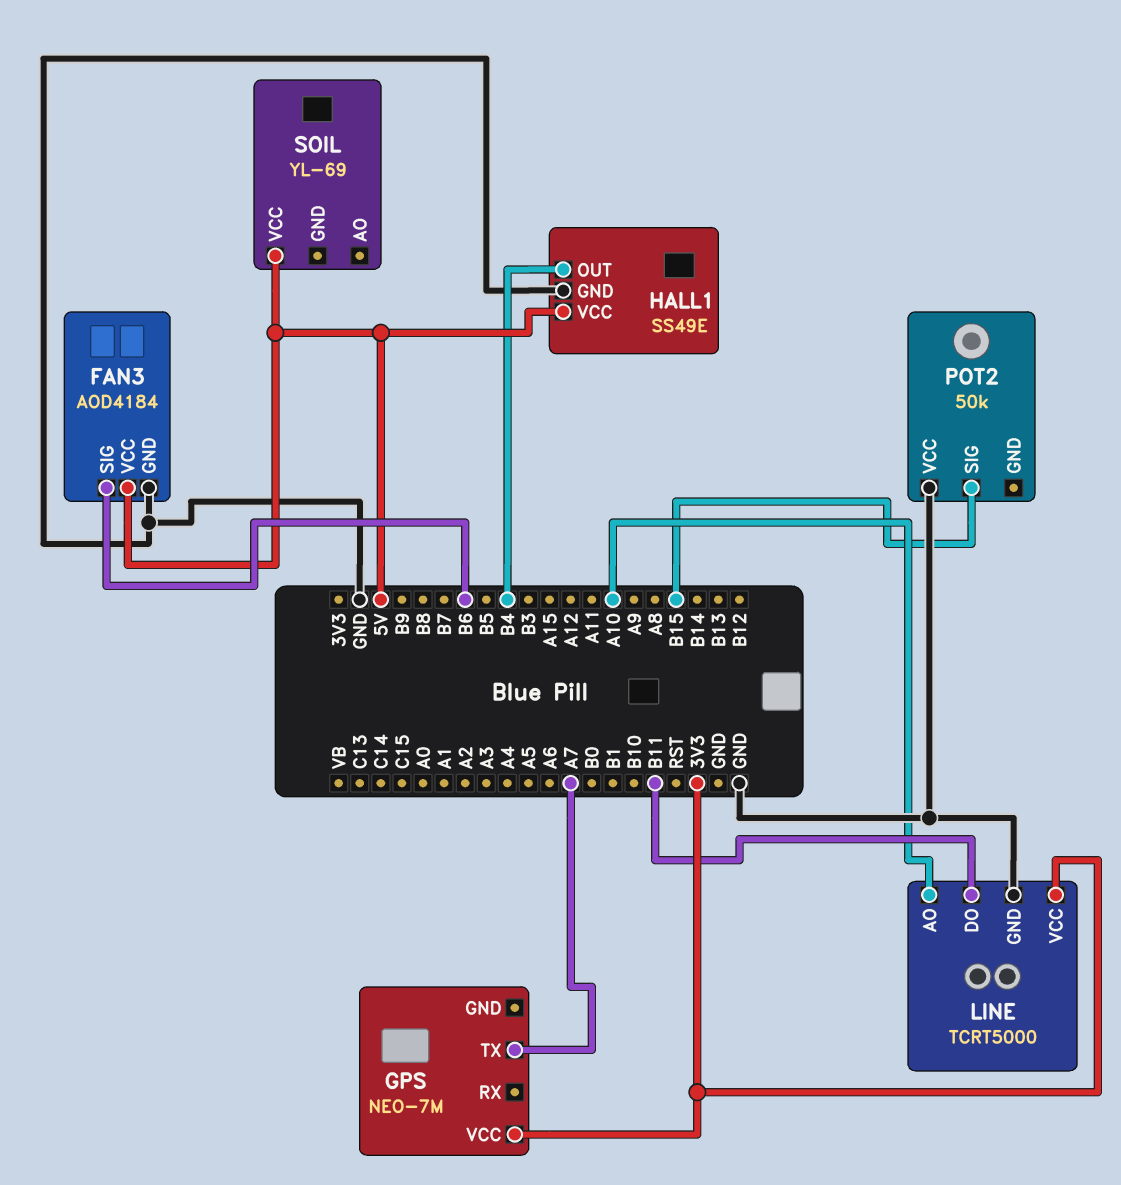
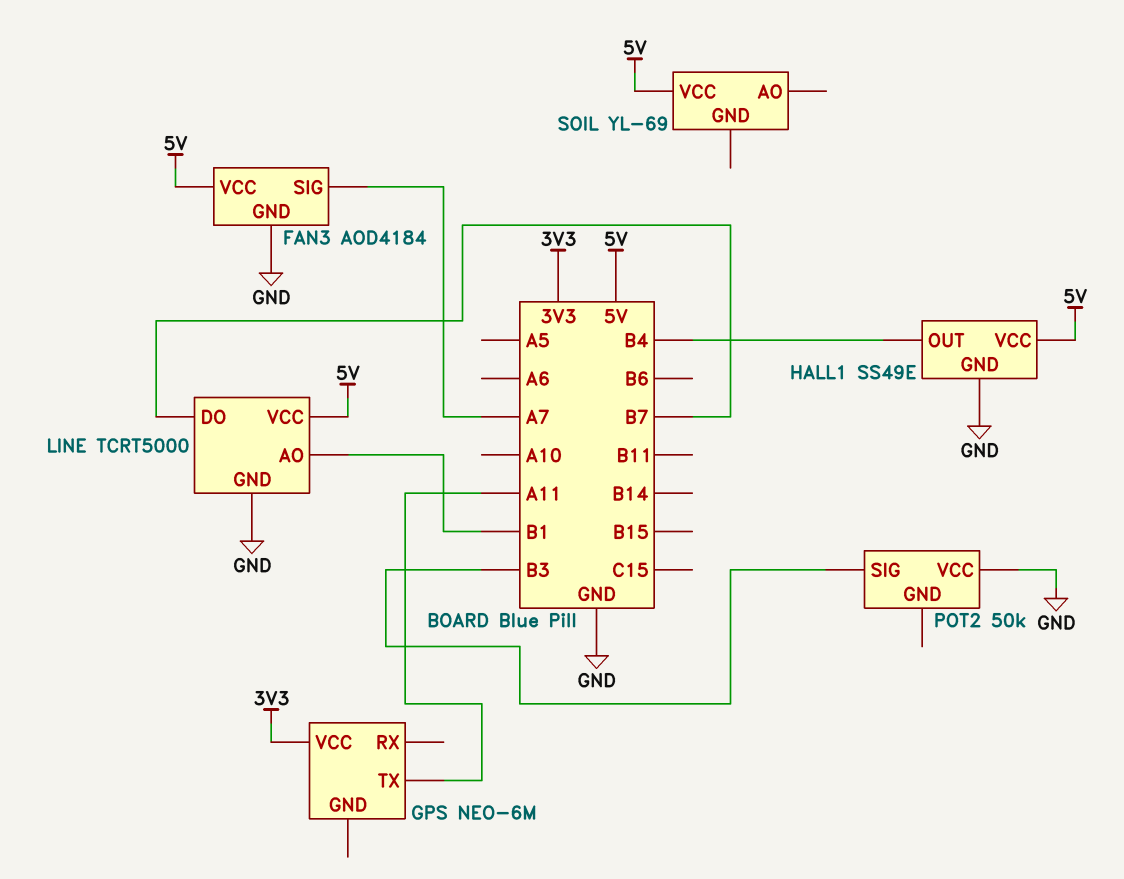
FAN3 pin SIG: B6 -> A7
GPS: NEO-7M -> NEO-6M
GPS pin TX: A7 -> A11
LINE pin AO: A10 -> B1
LINE pin DO: B11 -> B7
LINE pin VCC: 3V3 -> 5V
POT2 pin SIG: B15 -> B3

